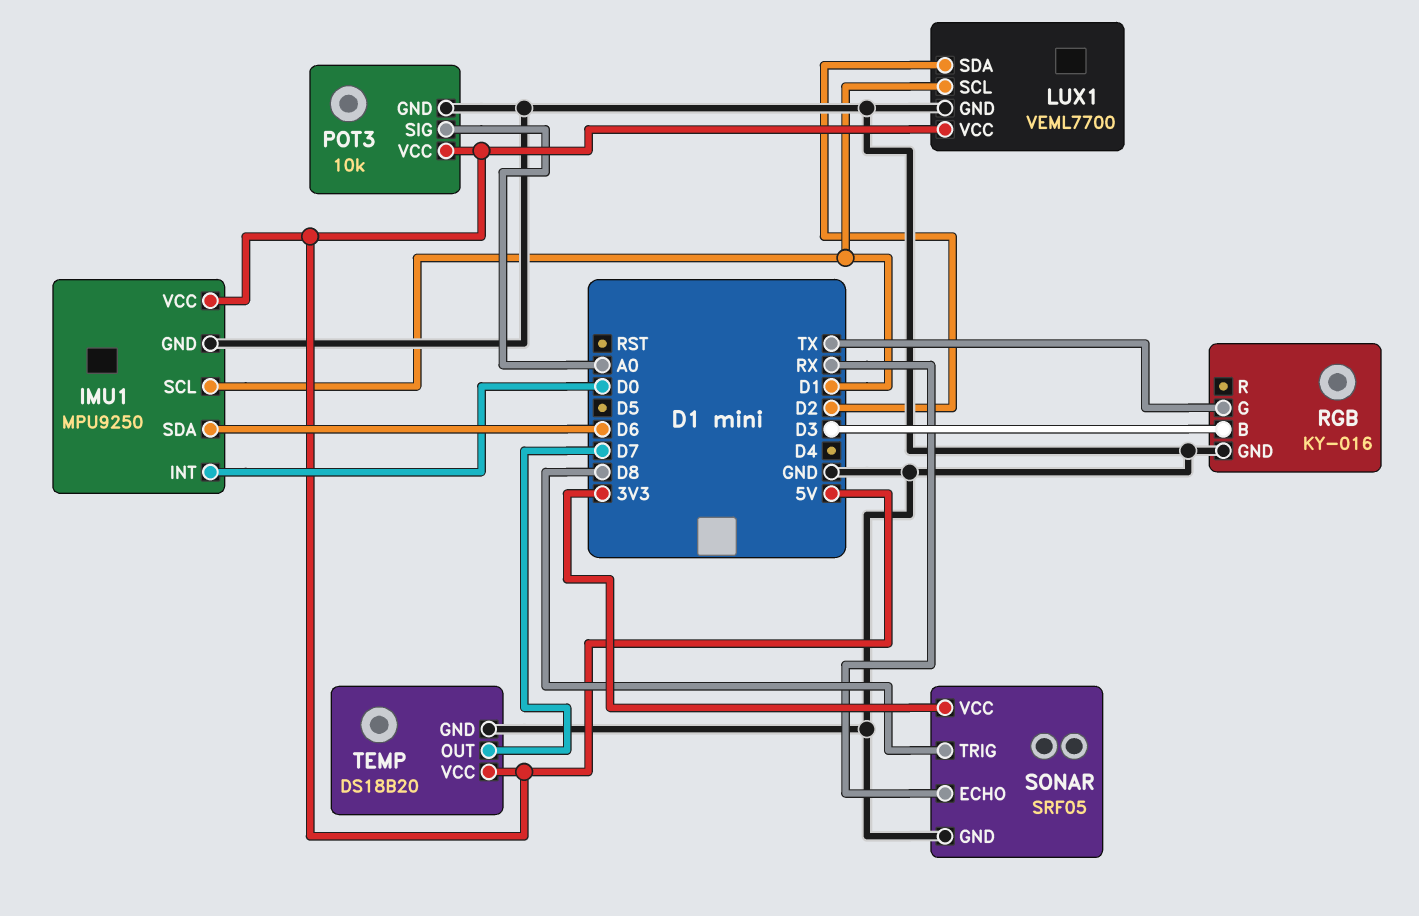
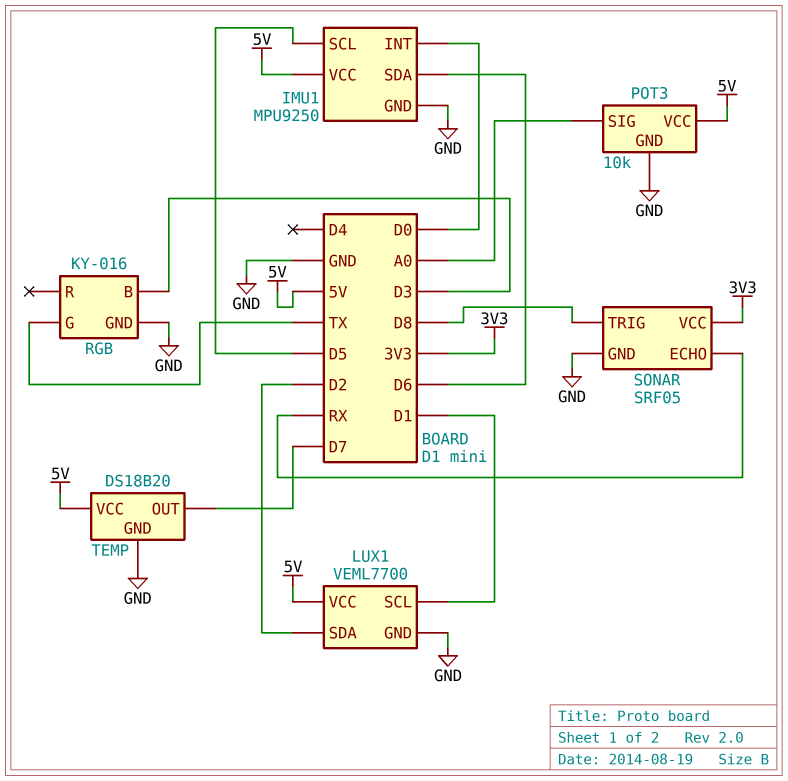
IMU1 pin SCL: D1 -> D5

